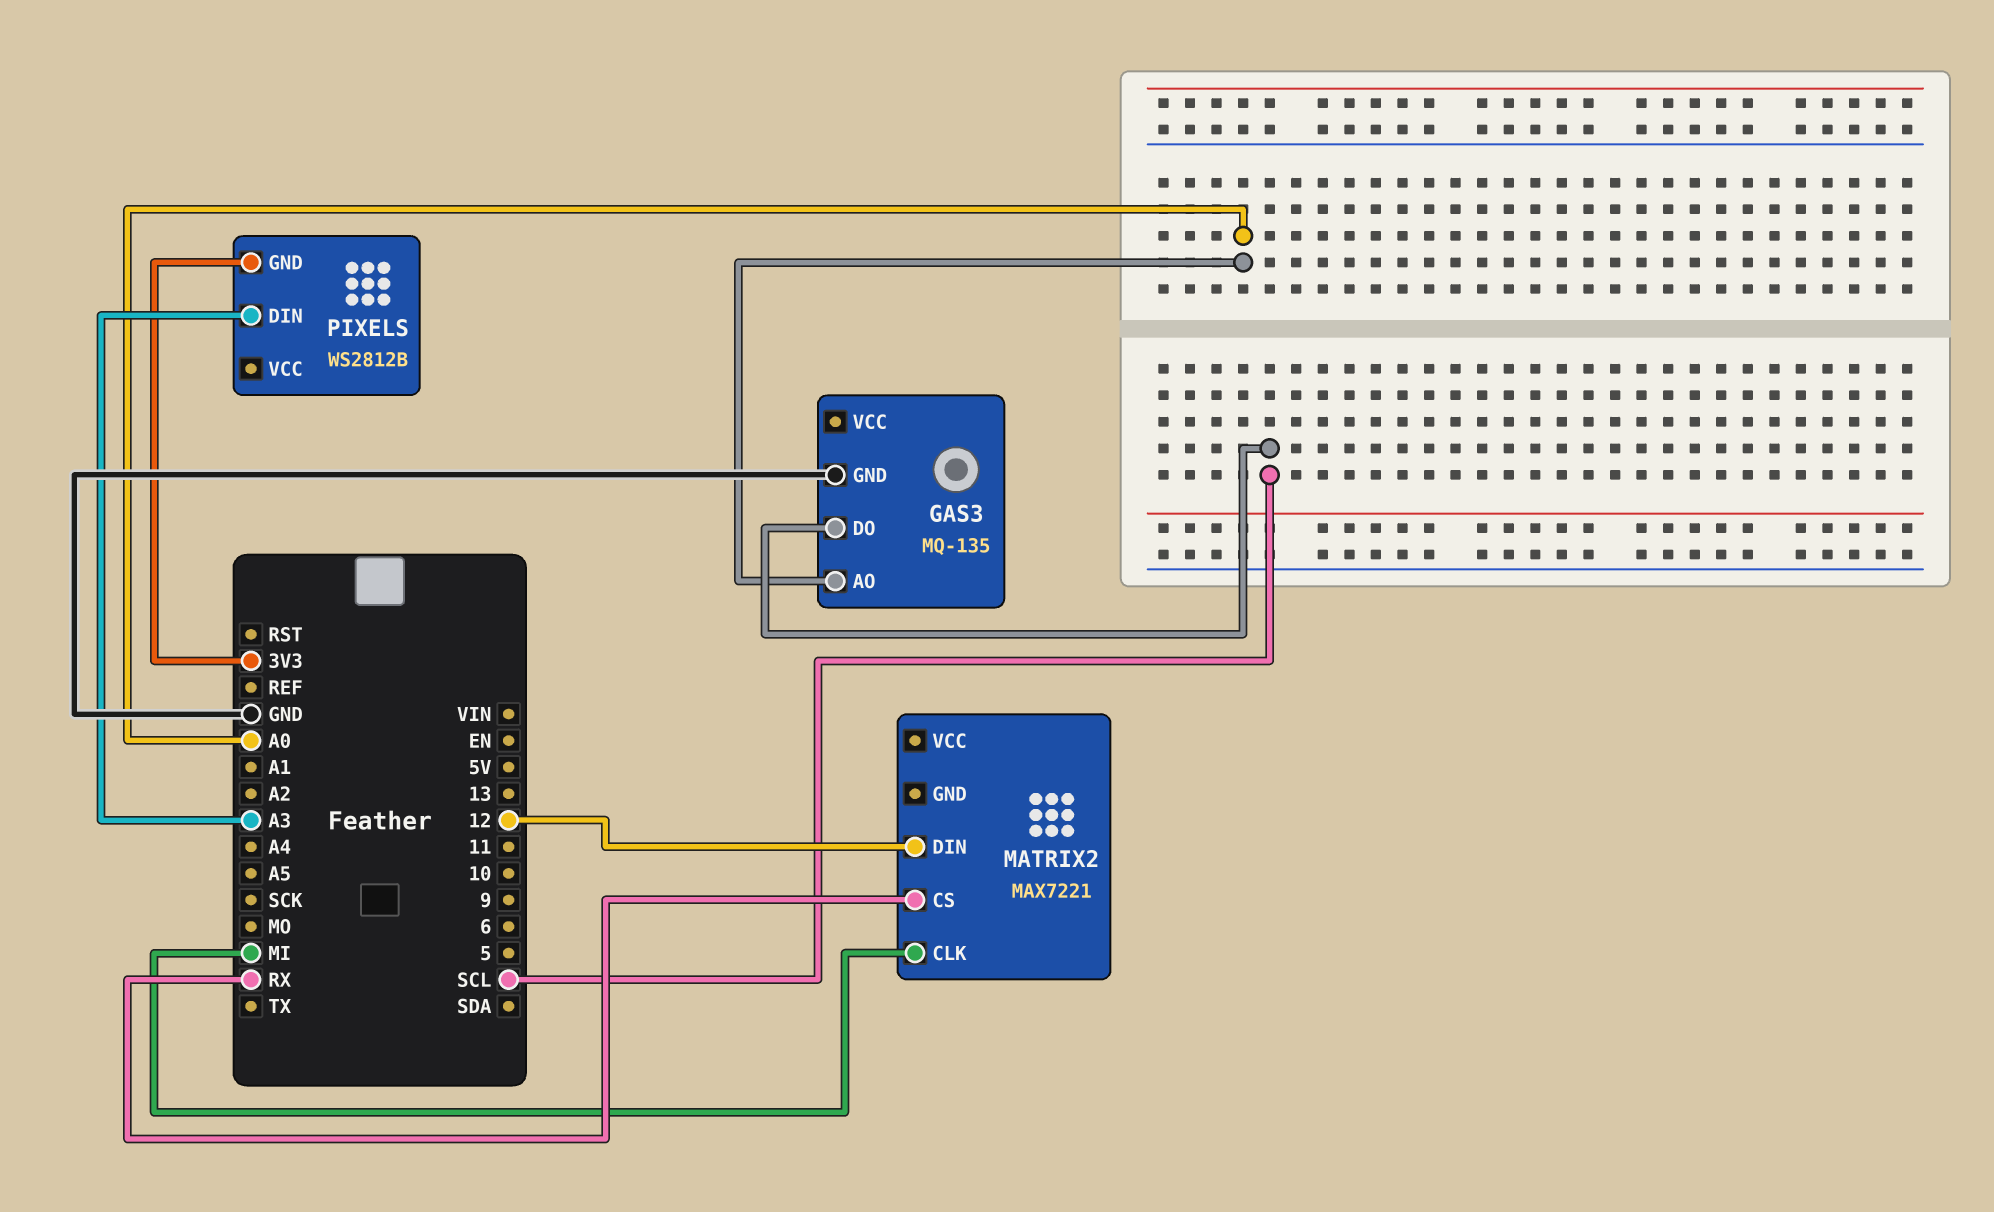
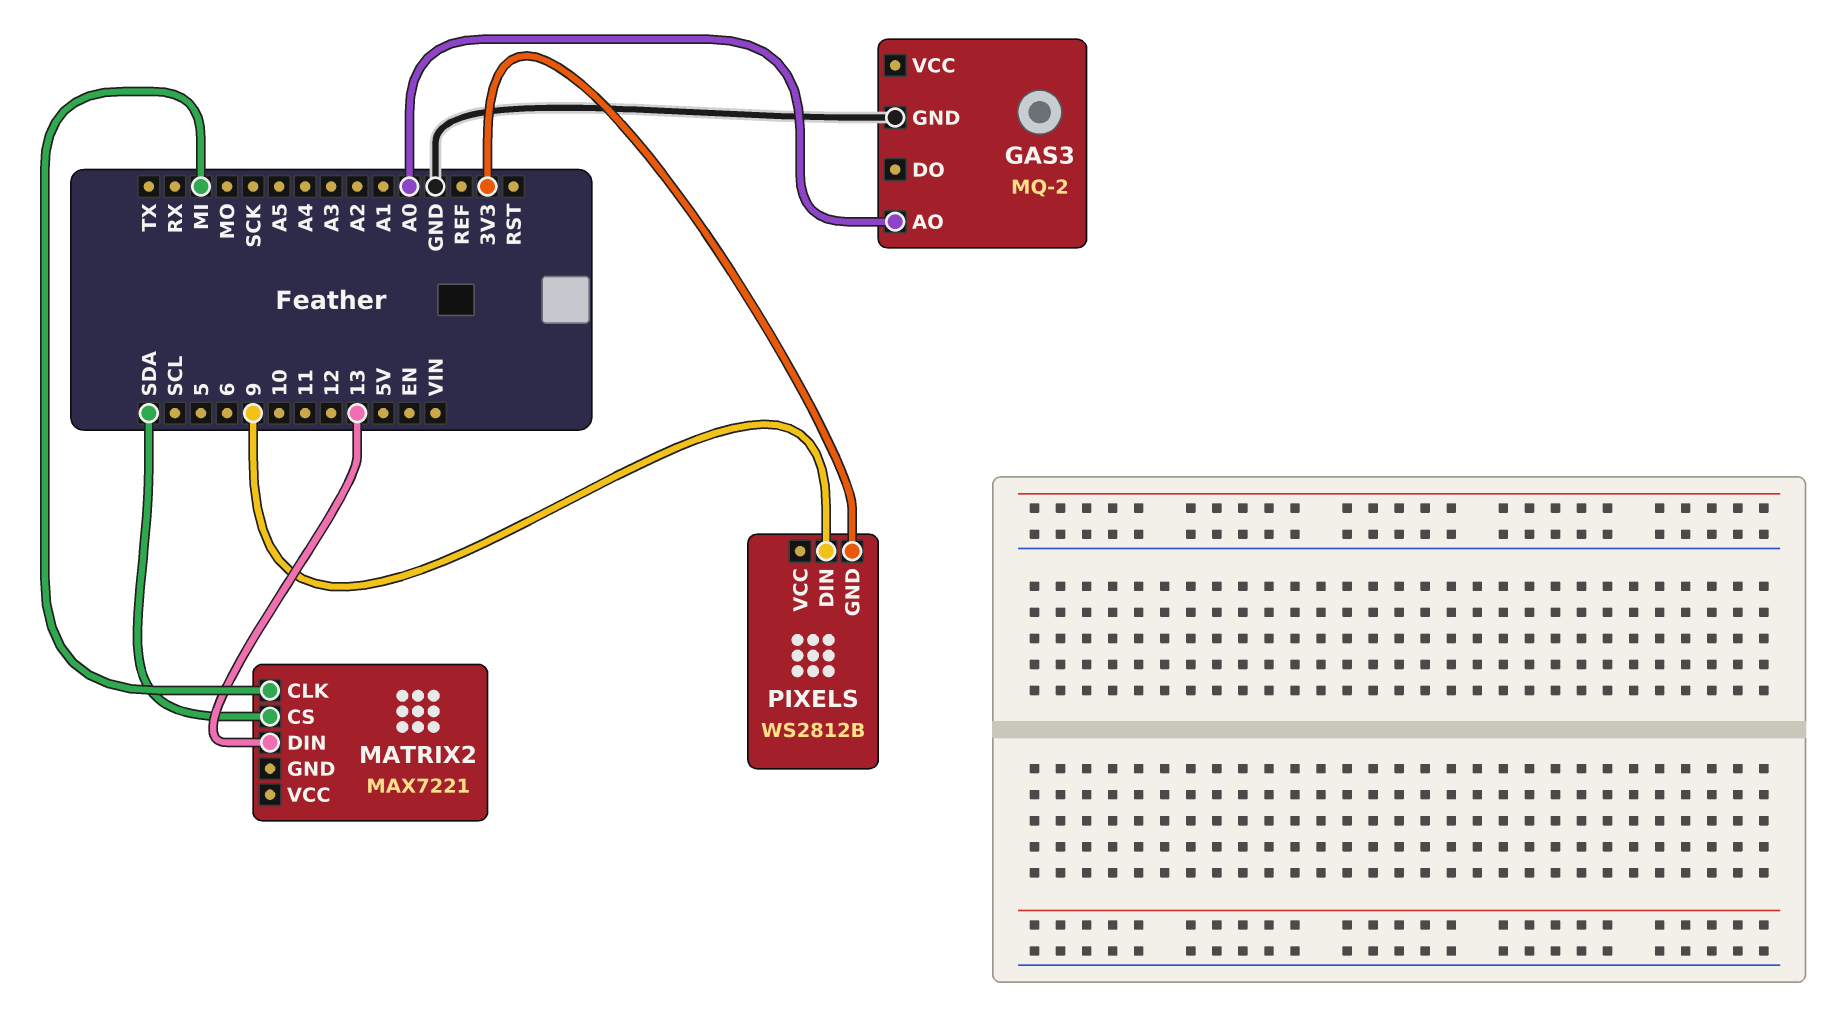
GAS3: MQ-135 -> MQ-2
GAS3 pin DO: SCL -> none
MATRIX2 pin CS: RX -> SDA
MATRIX2 pin DIN: 12 -> 13
PIXELS pin DIN: A3 -> 9

